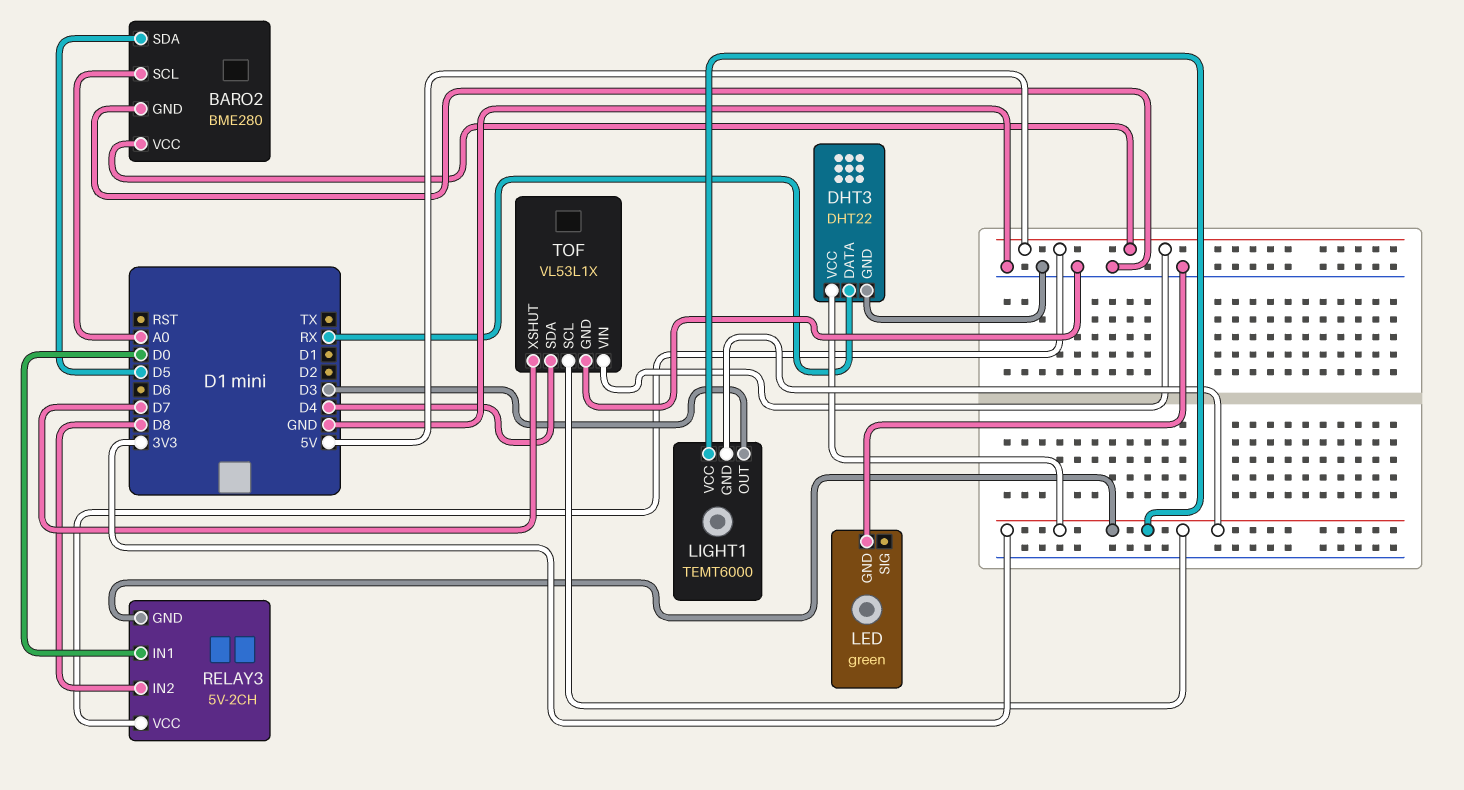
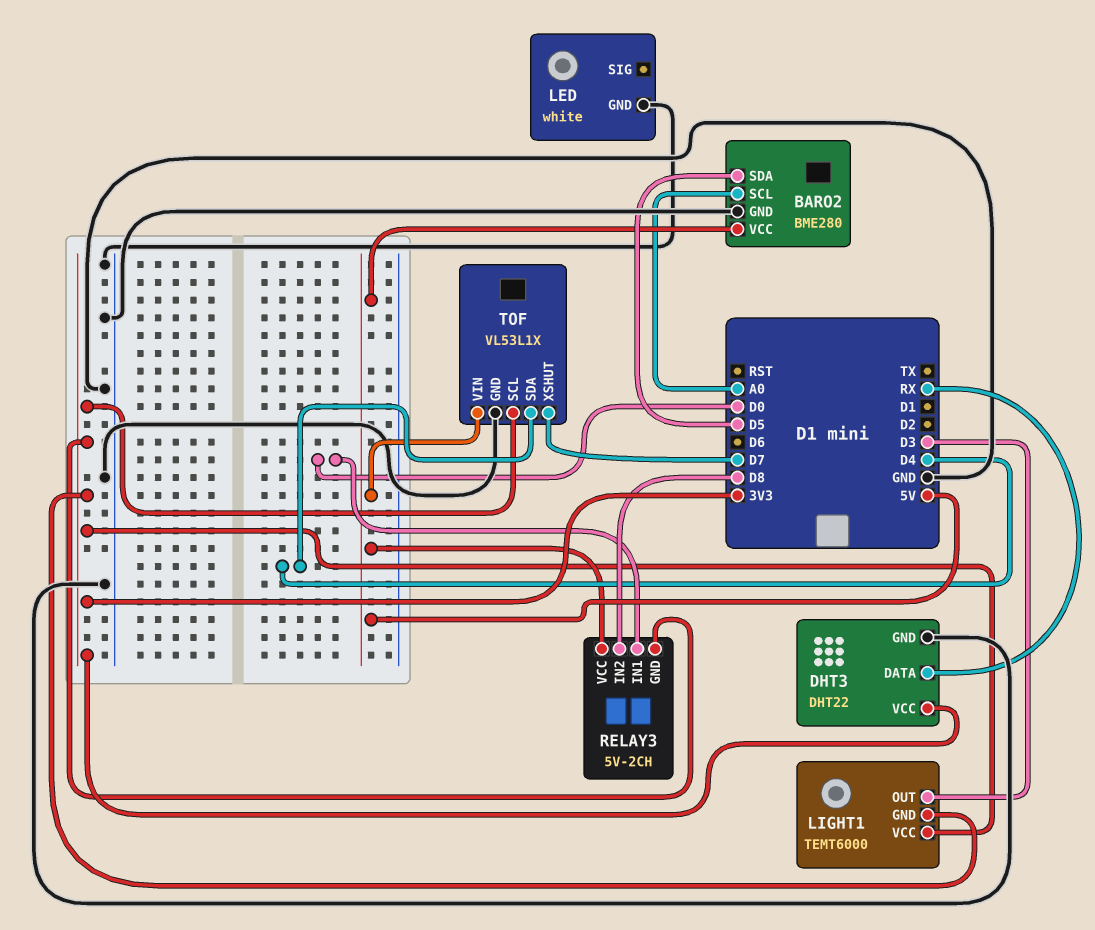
LED: green -> white

